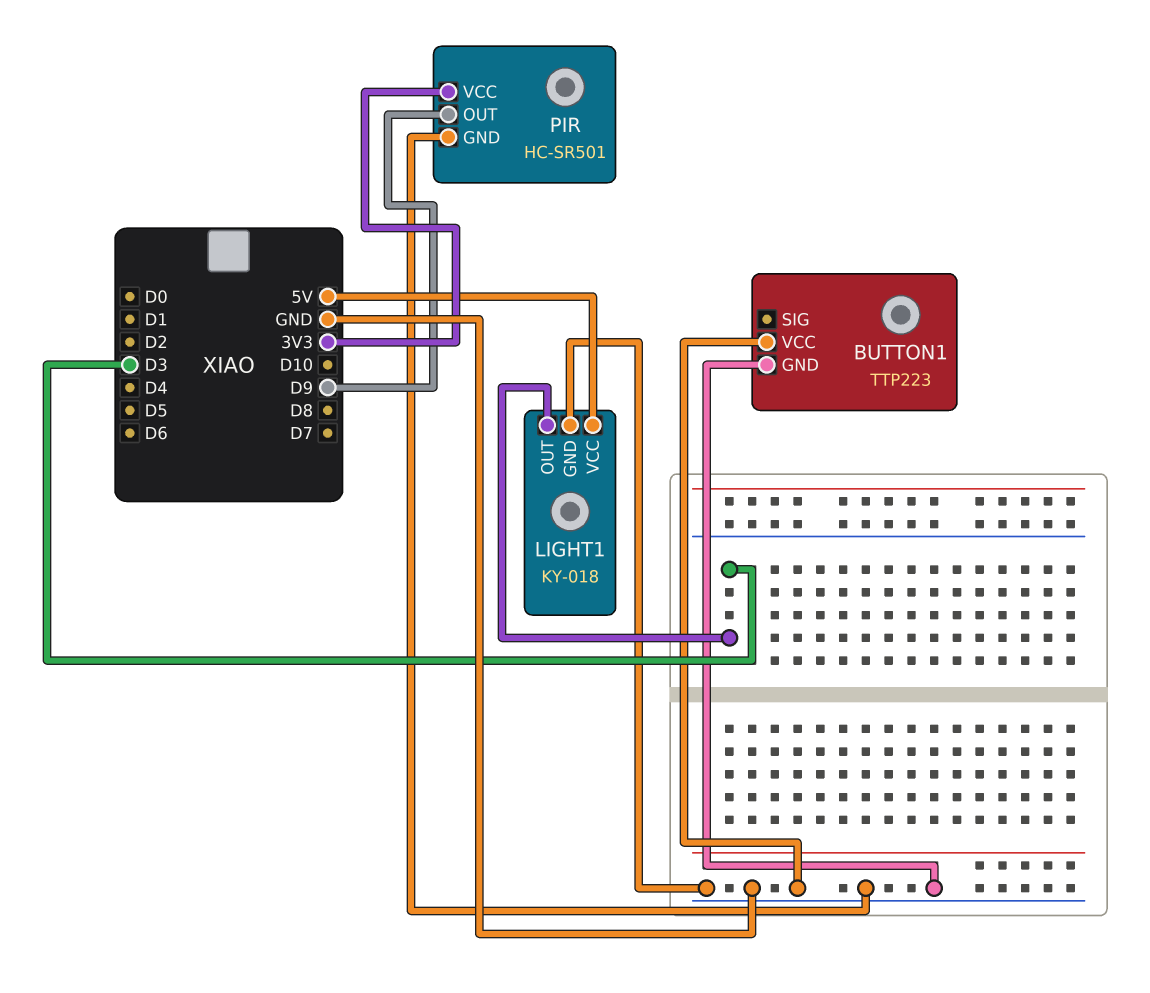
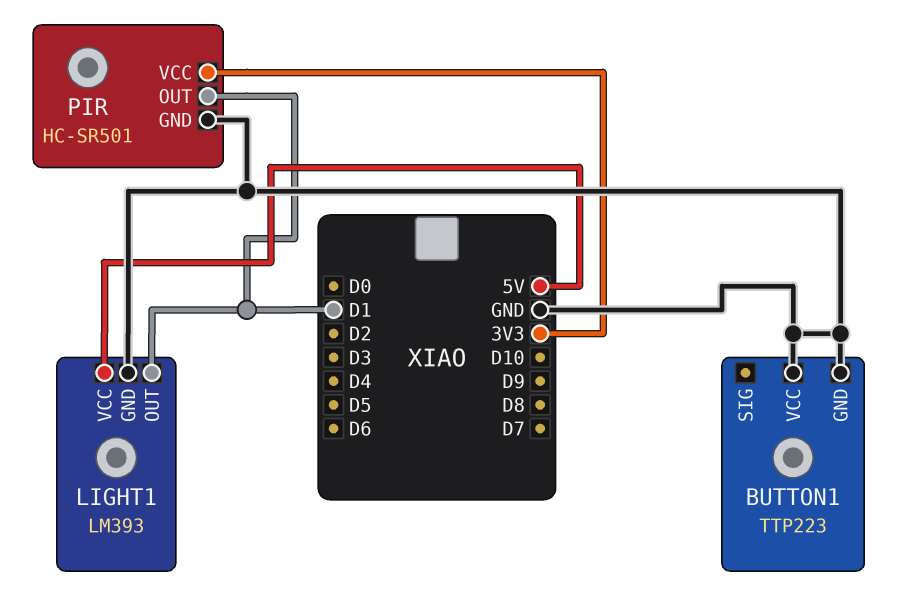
LIGHT1: KY-018 -> LM393
LIGHT1 pin OUT: D3 -> D1
PIR pin OUT: D9 -> D1

